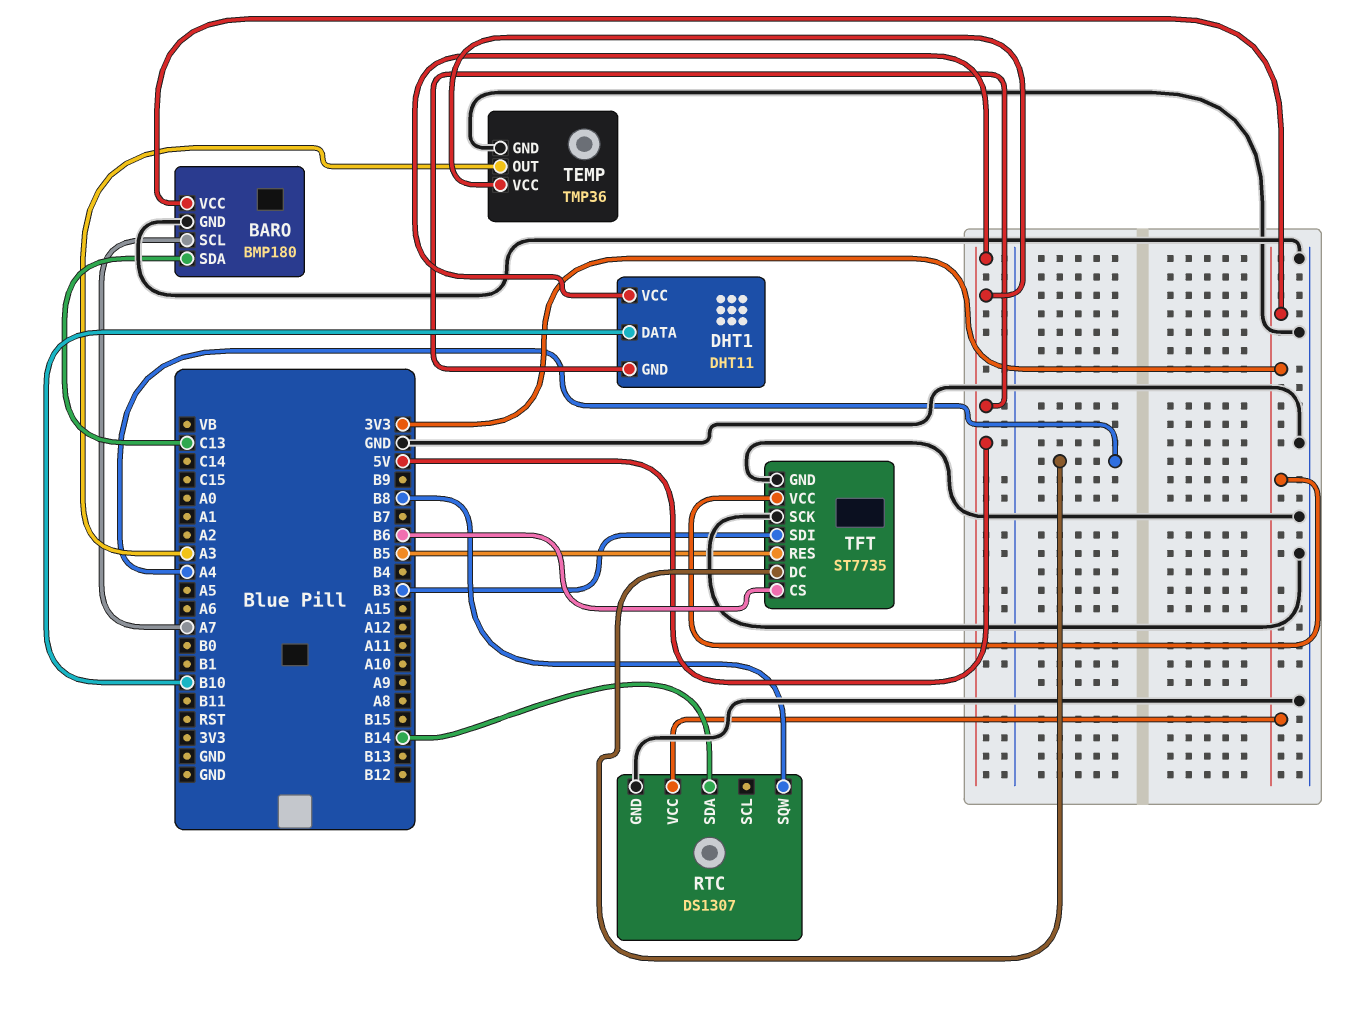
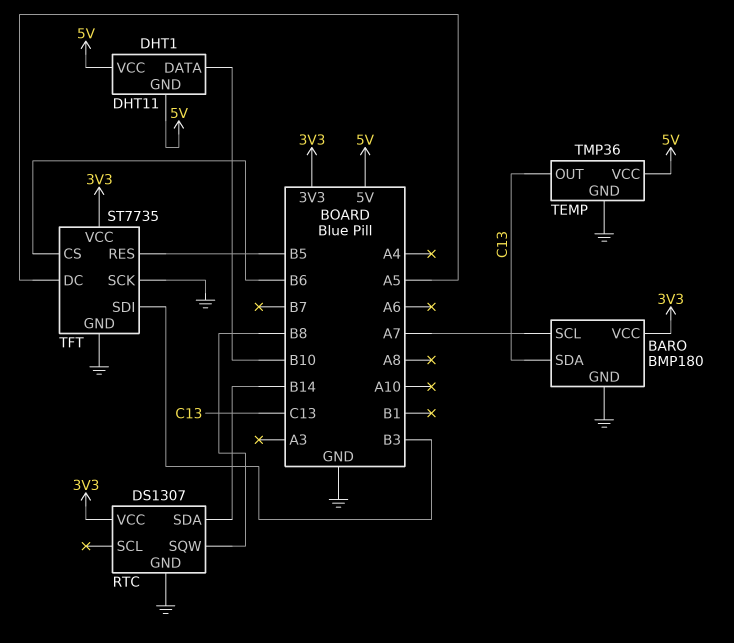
TEMP pin OUT: A3 -> C13
TFT pin DC: A4 -> A5

